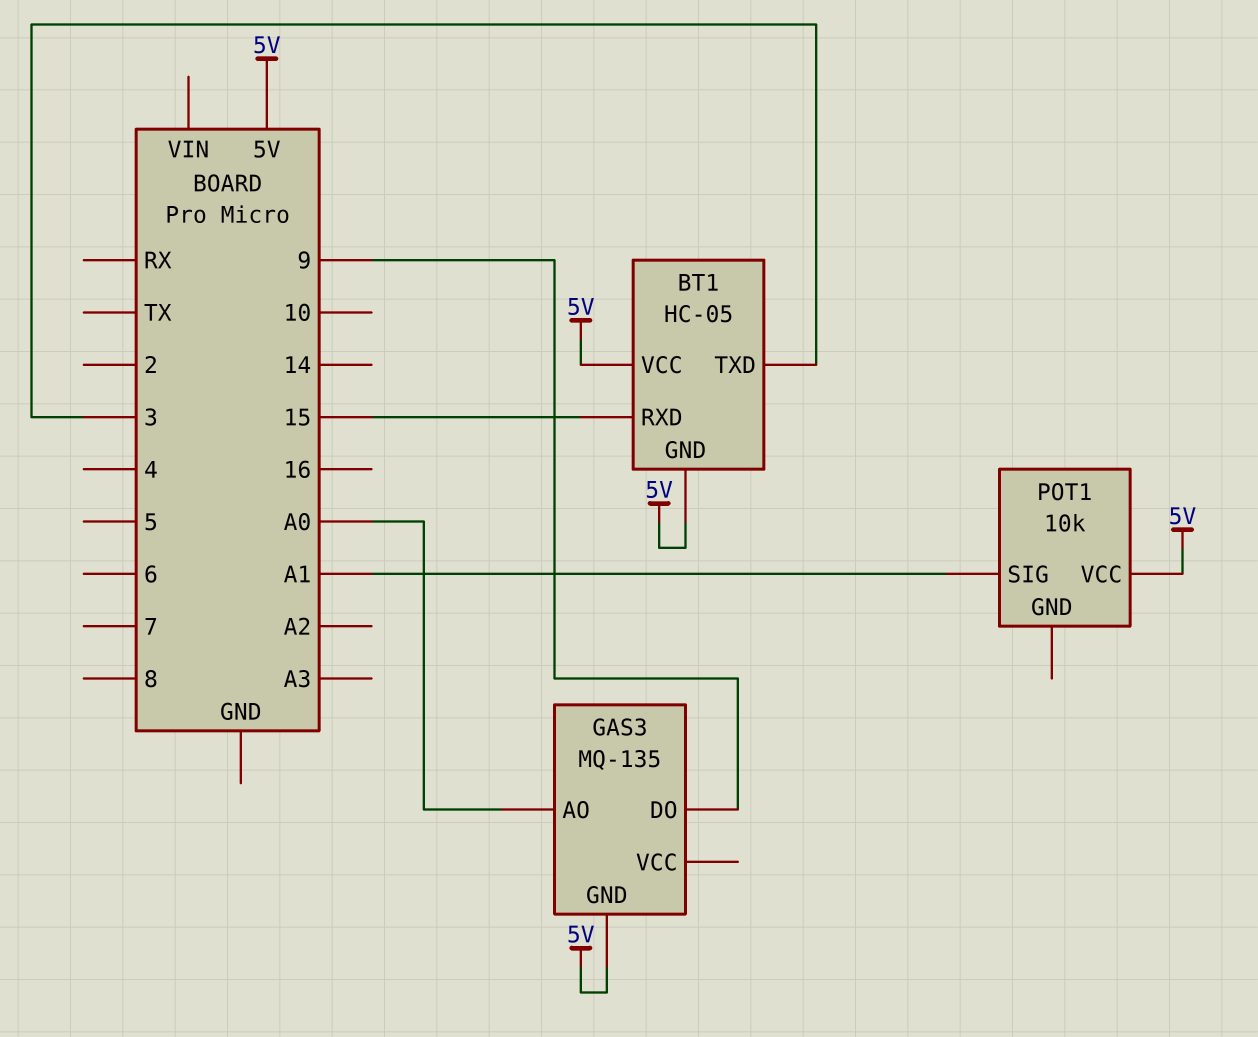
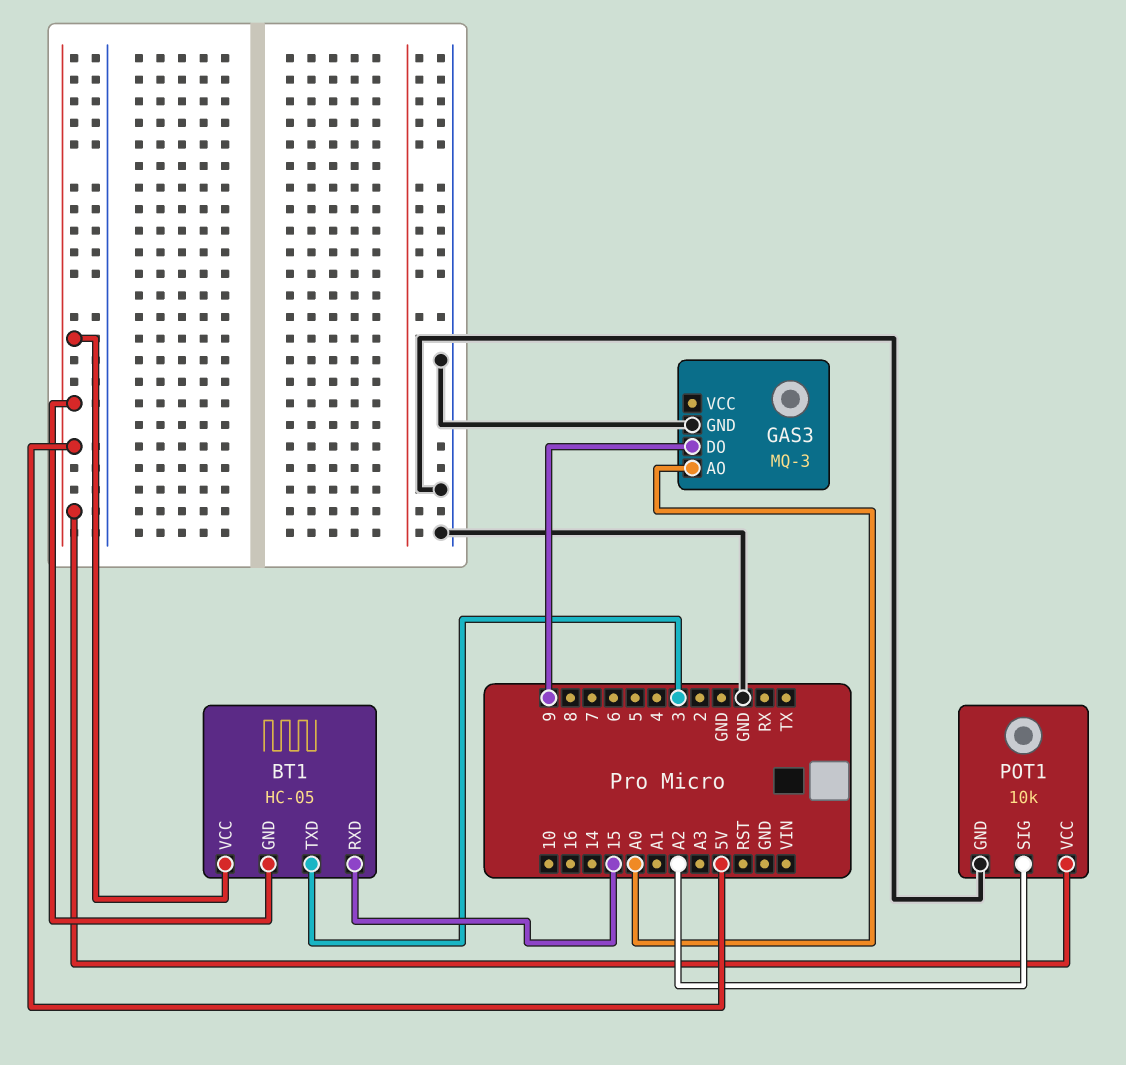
GAS3: MQ-135 -> MQ-3
GAS3 pin GND: 5V -> GND
POT1 pin GND: none -> GND
POT1 pin SIG: A1 -> A2

